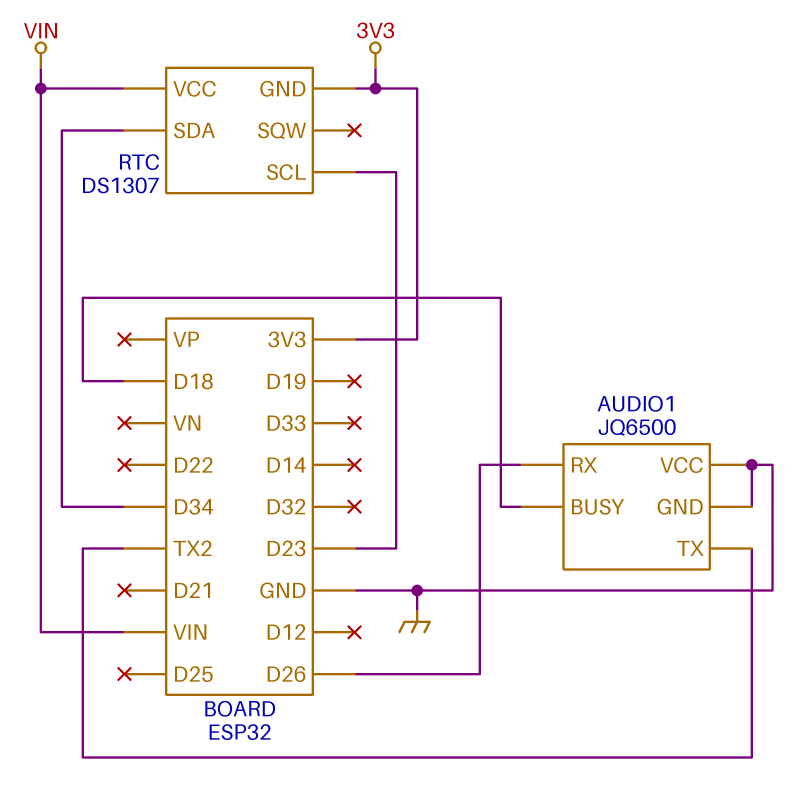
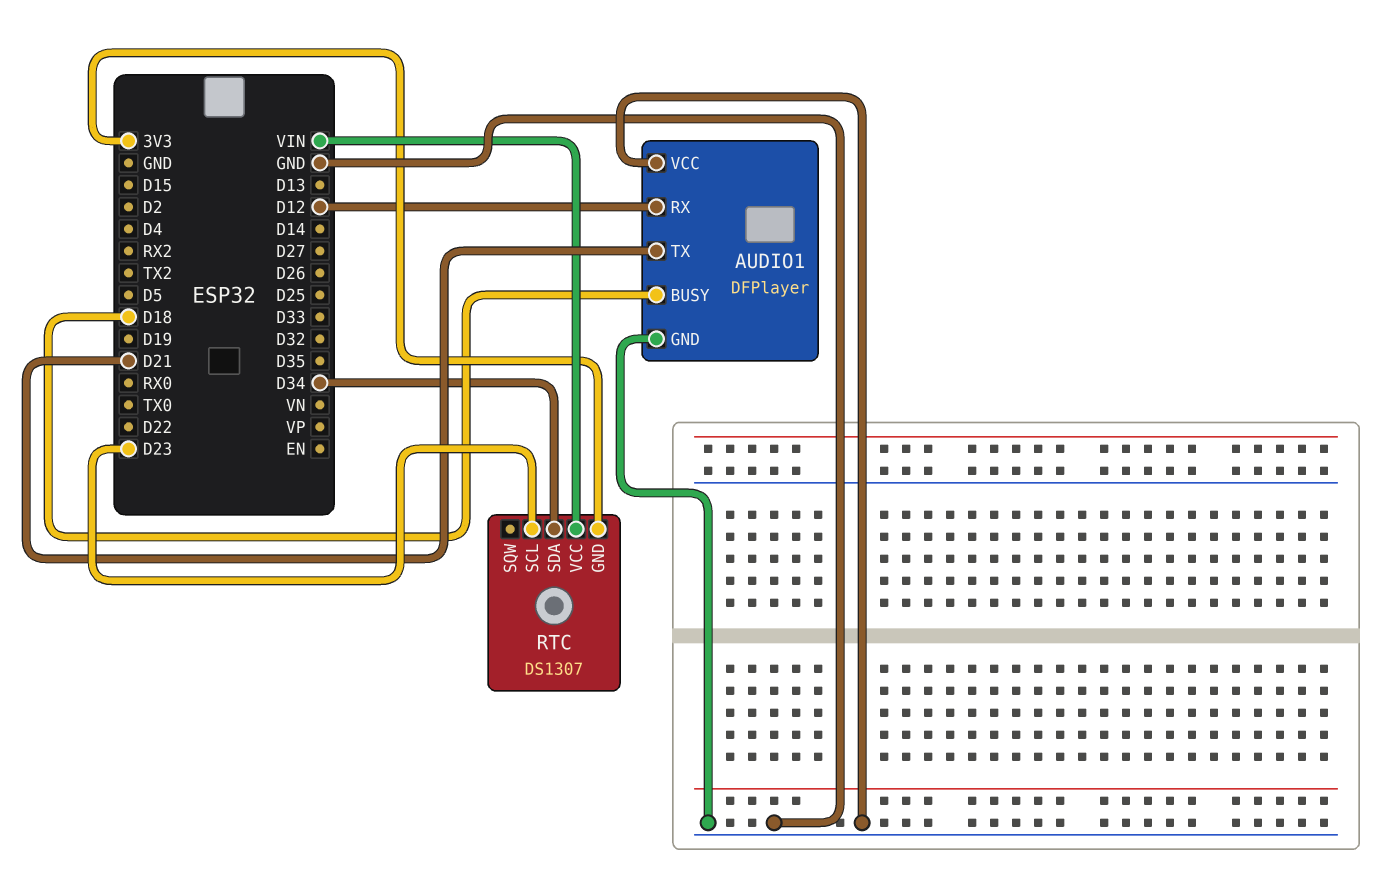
AUDIO1: JQ6500 -> DFPlayer
AUDIO1 pin RX: D26 -> D12
AUDIO1 pin TX: TX2 -> D21

